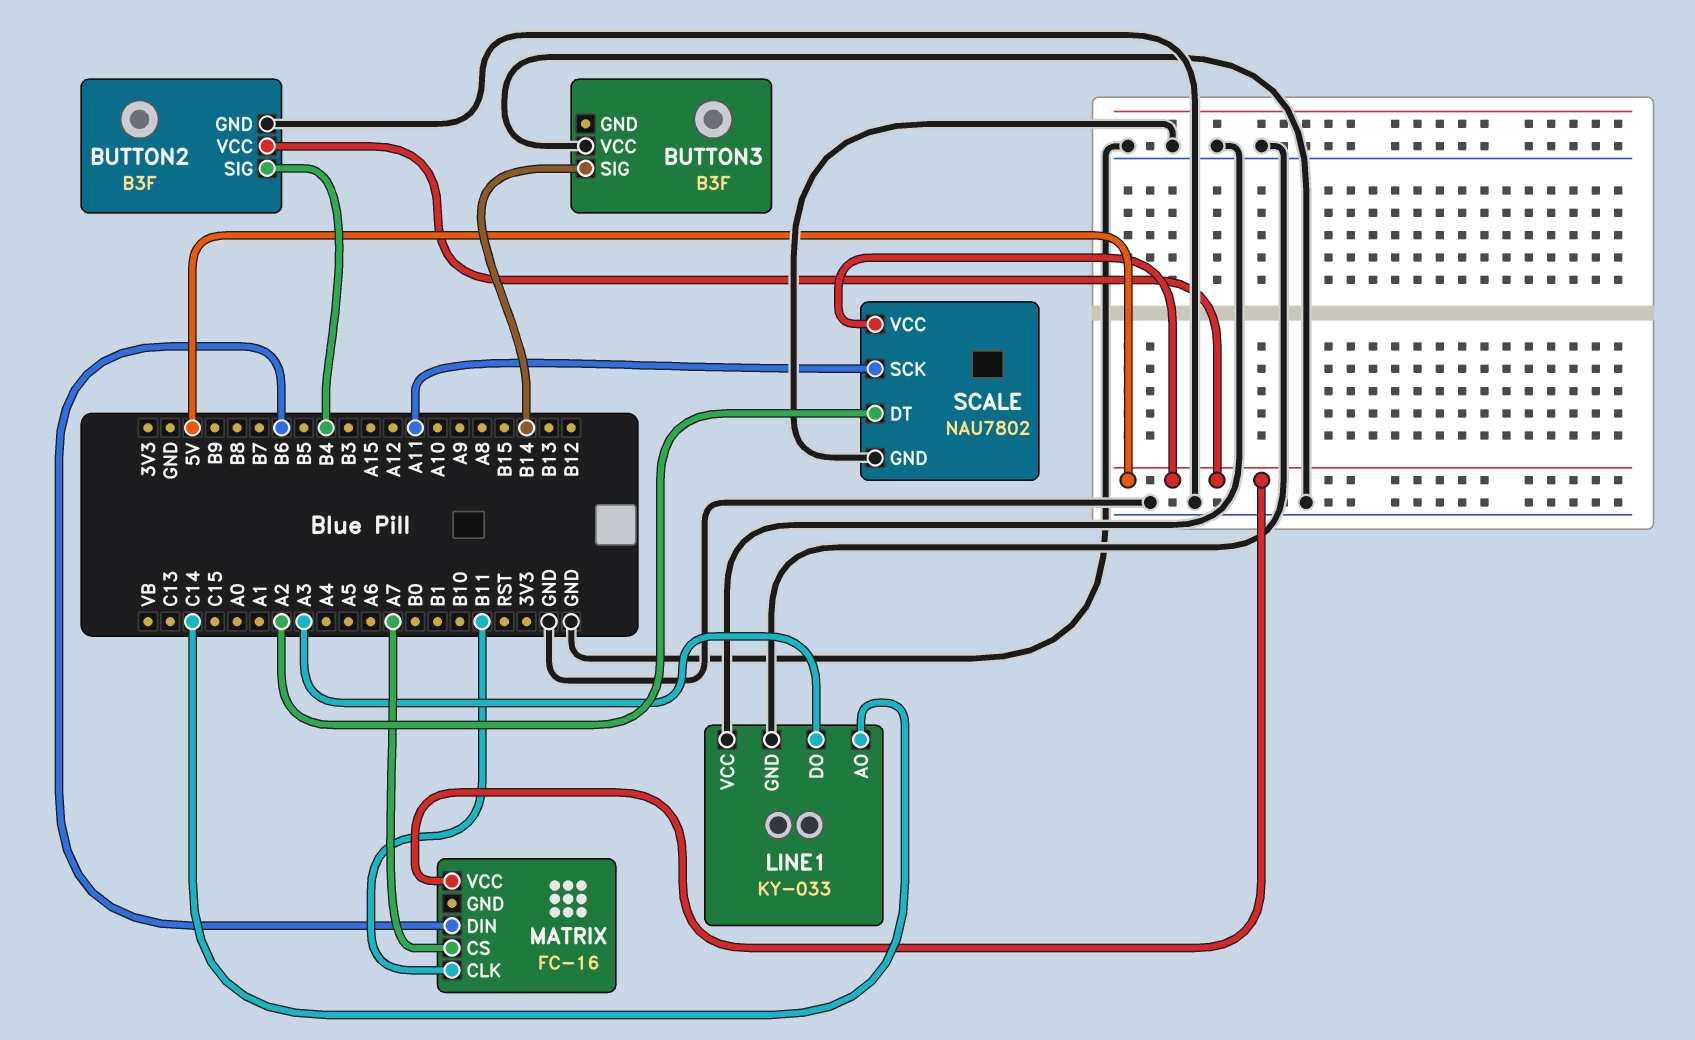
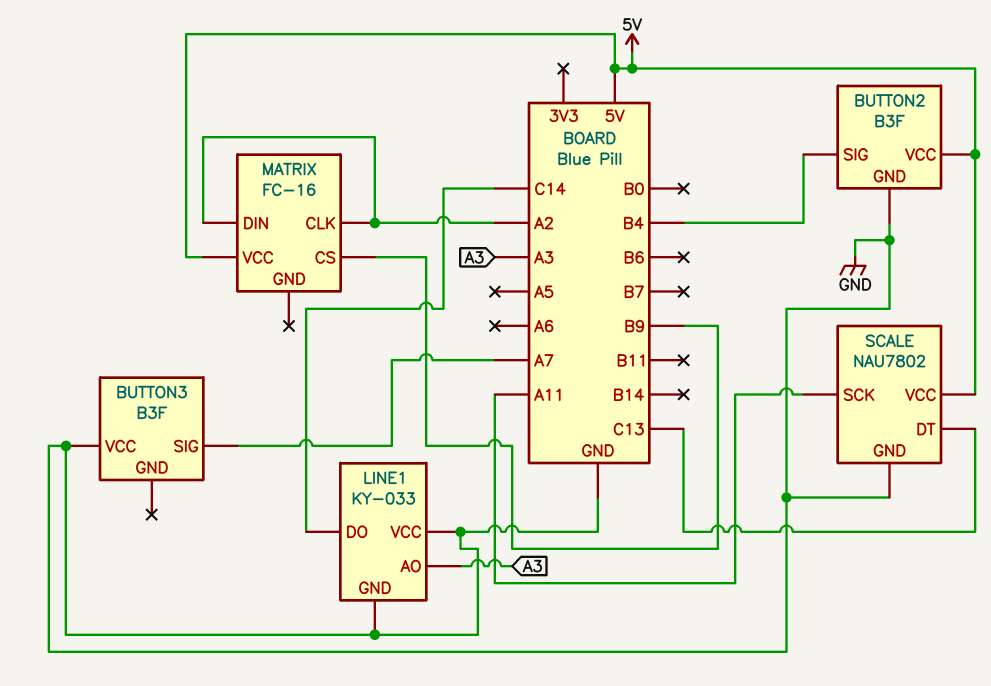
BUTTON3 pin SIG: B14 -> A7
LINE1 pin AO: C14 -> A3
LINE1 pin DO: A3 -> C14
MATRIX pin CLK: B11 -> A2
MATRIX pin CS: A7 -> B9
MATRIX pin DIN: B6 -> A2
SCALE pin DT: A2 -> C13

